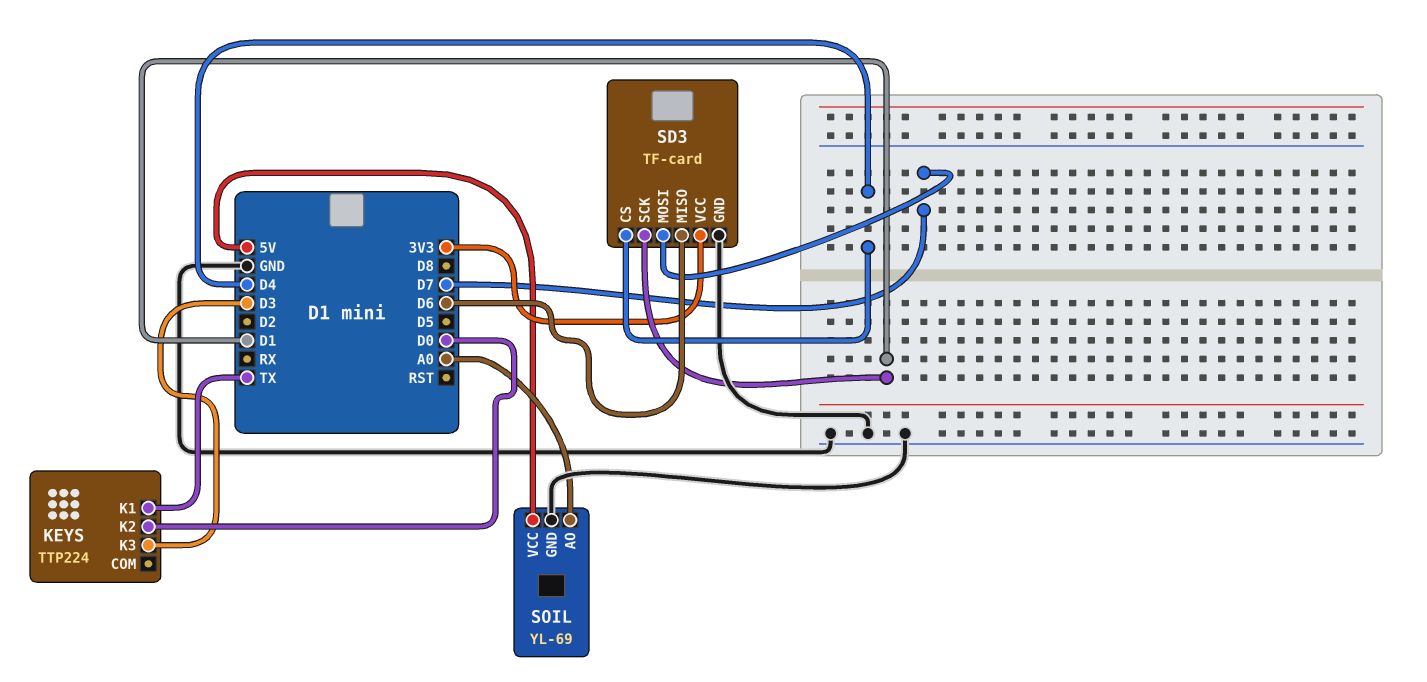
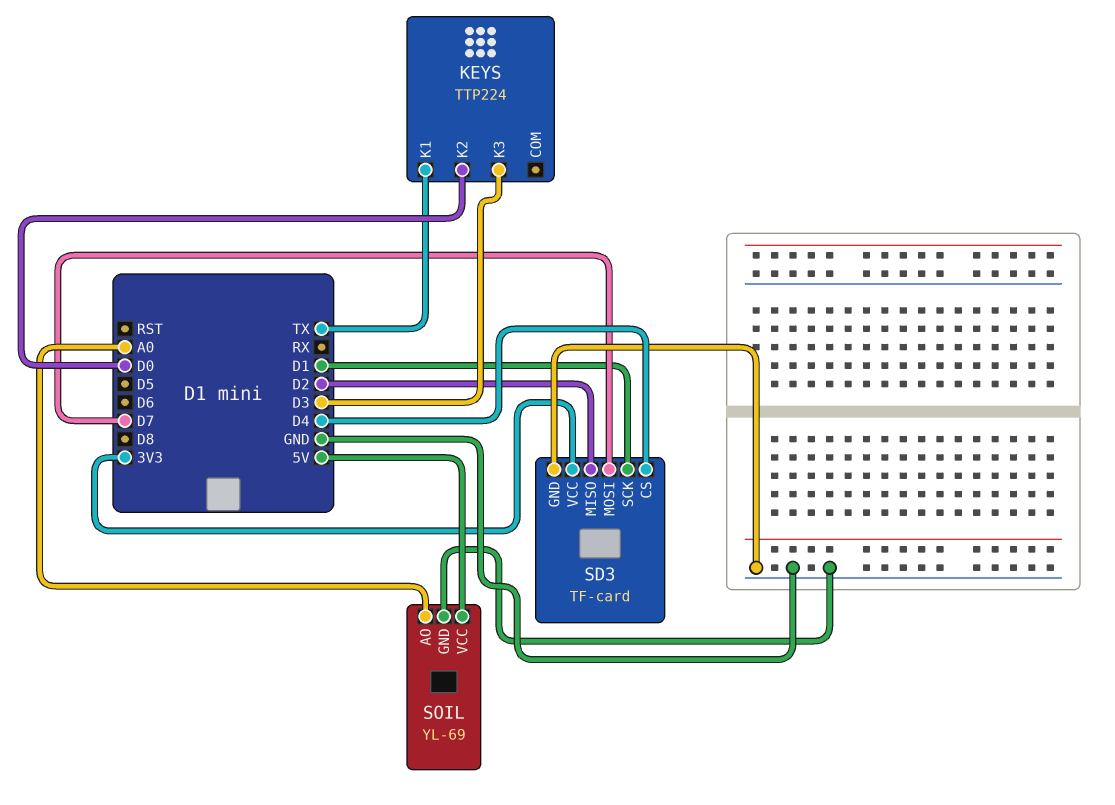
SD3 pin MISO: D6 -> D2

